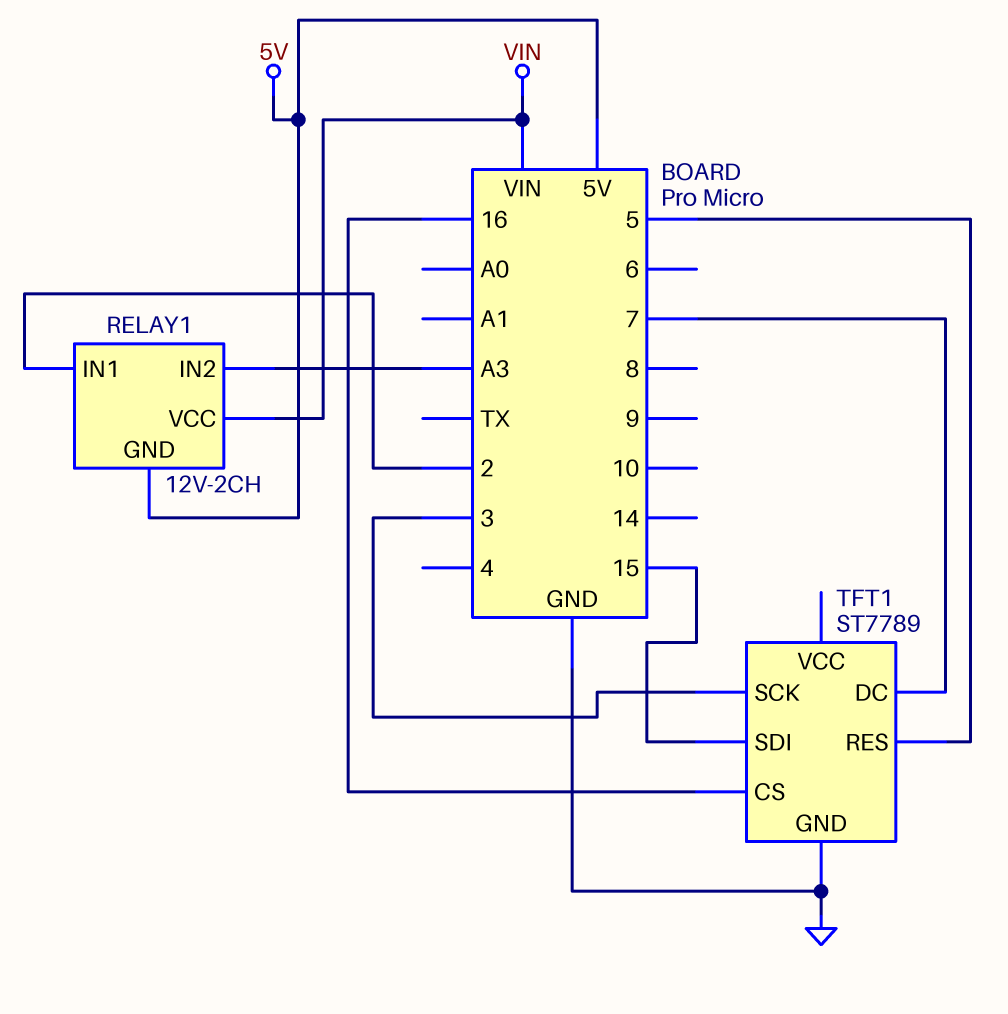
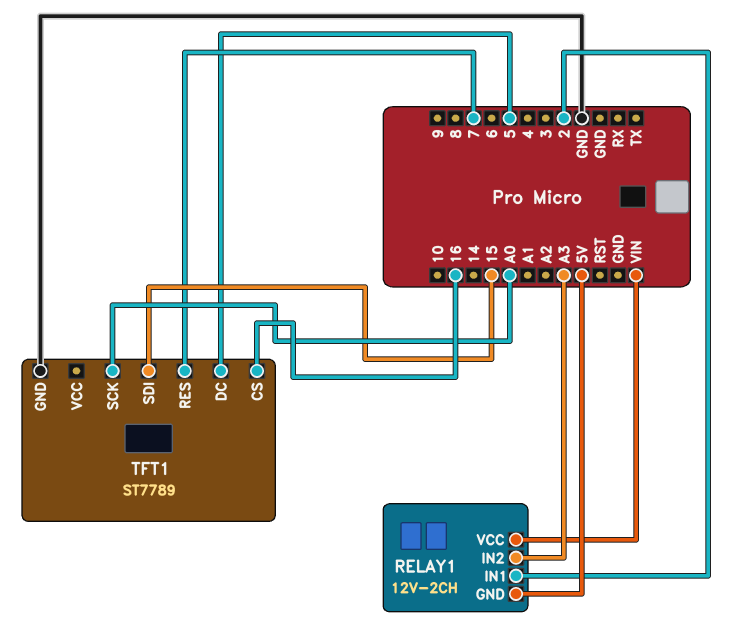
TFT1 pin DC: 7 -> 5
TFT1 pin RES: 5 -> 7
TFT1 pin SCK: 3 -> A0

